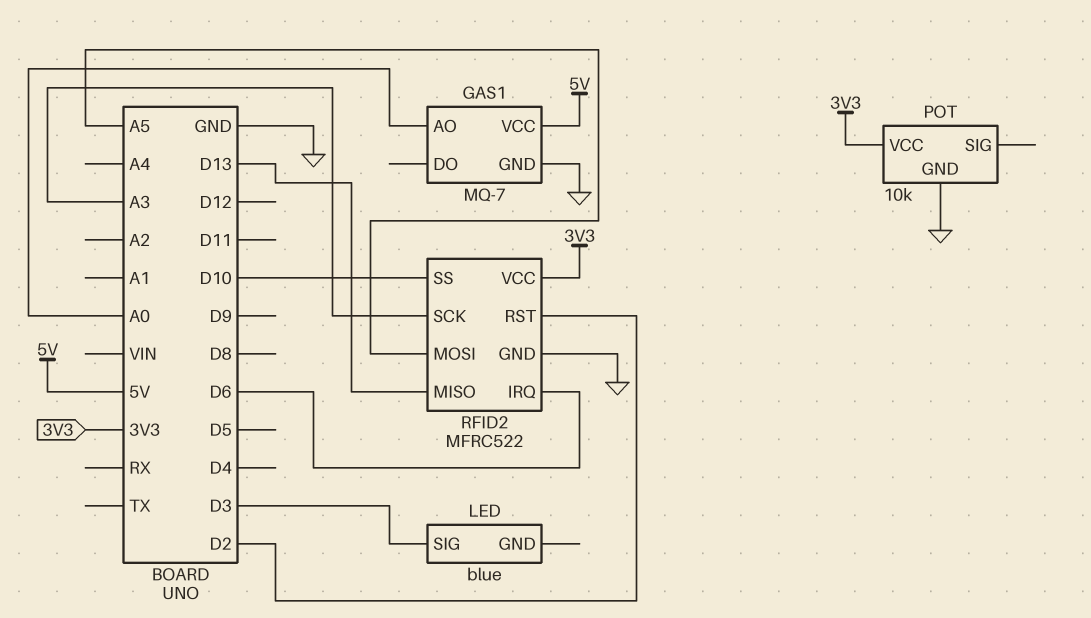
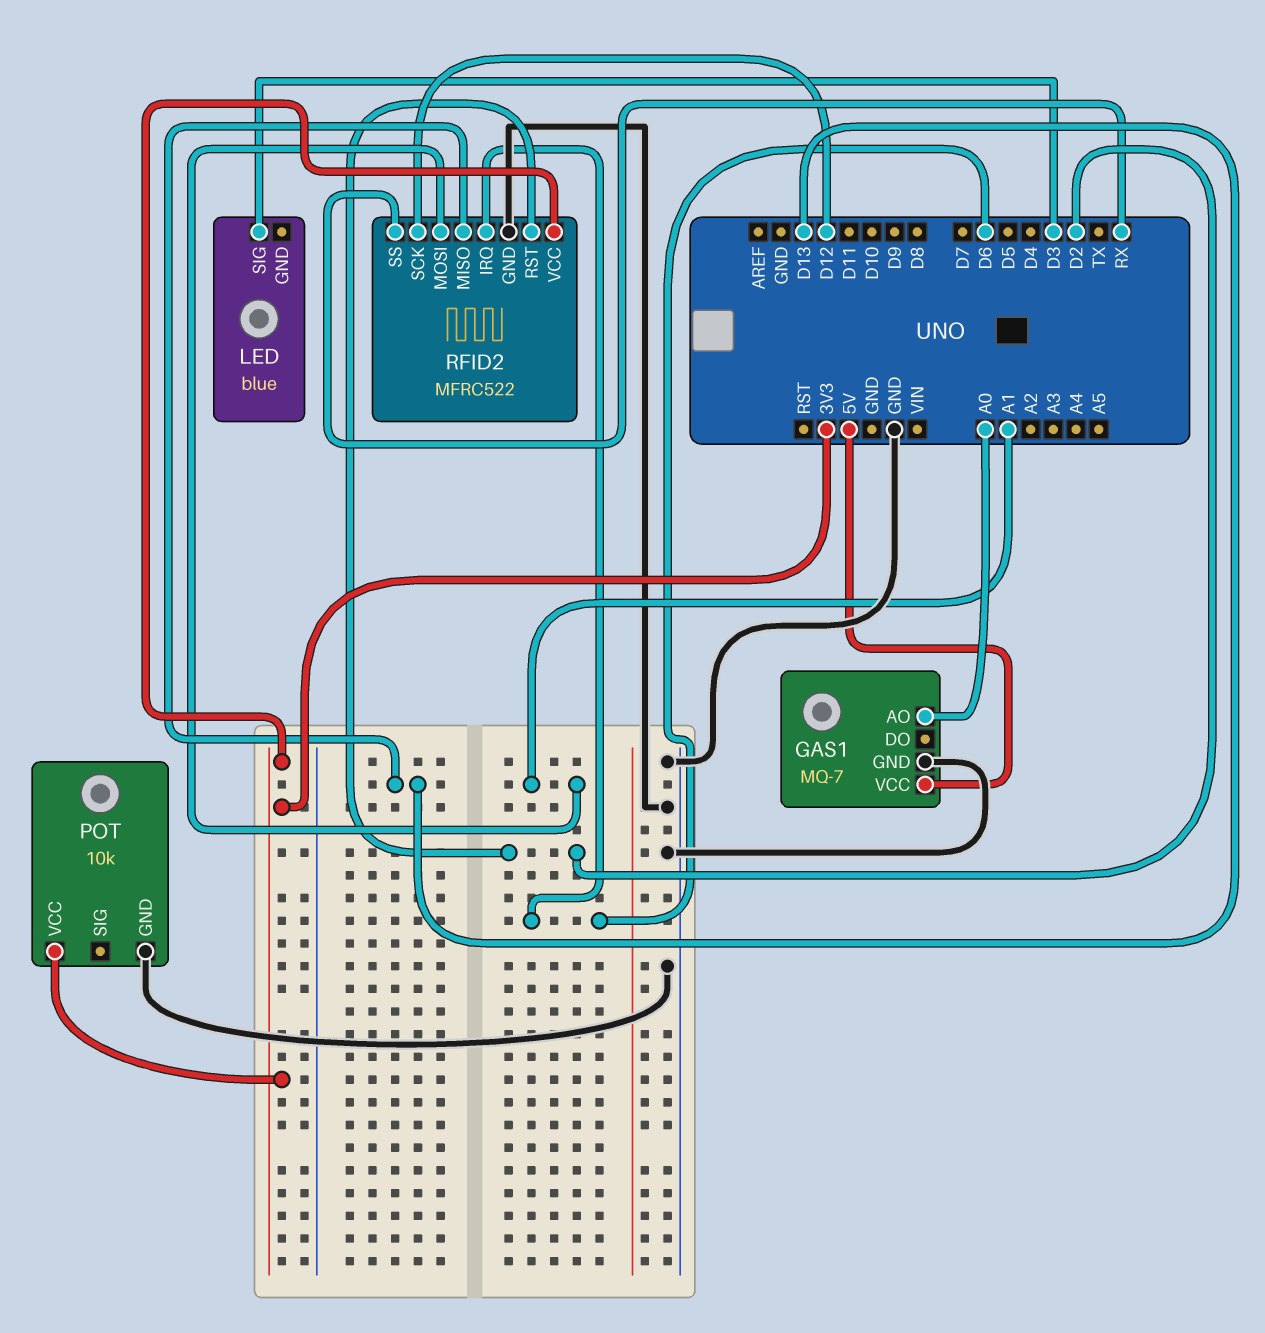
RFID2 pin MOSI: A5 -> A1
RFID2 pin SCK: A3 -> D12
RFID2 pin SS: D10 -> RX

